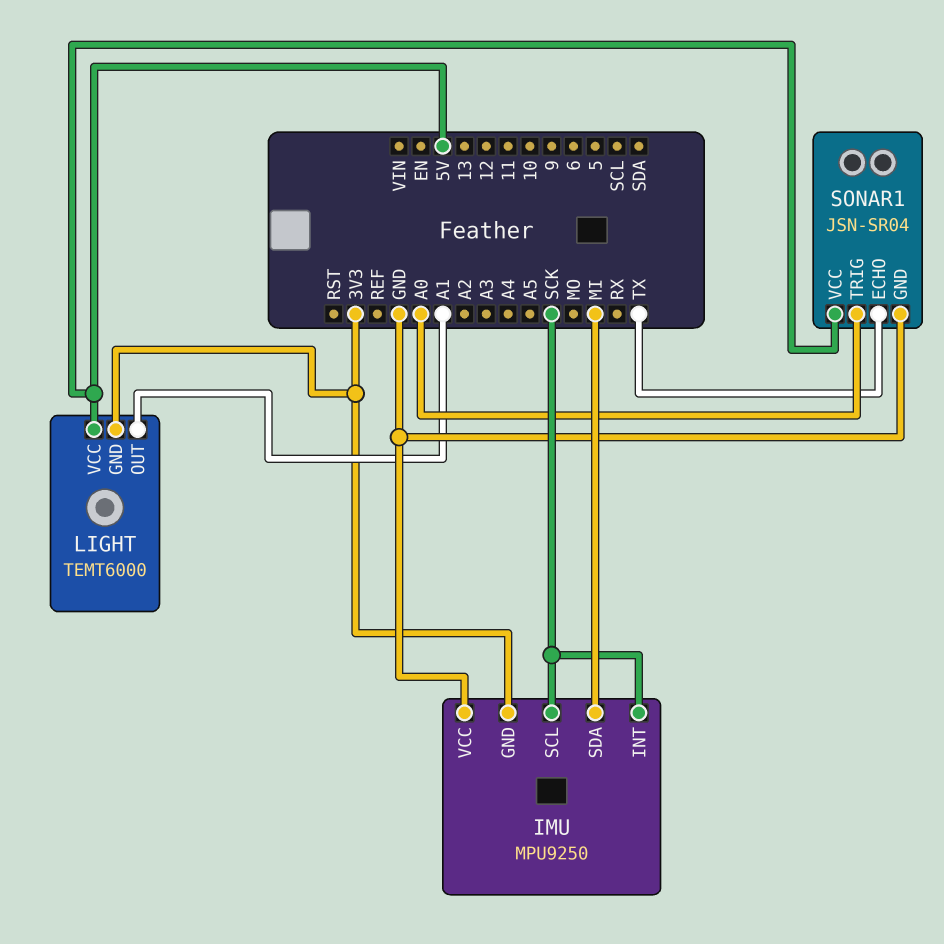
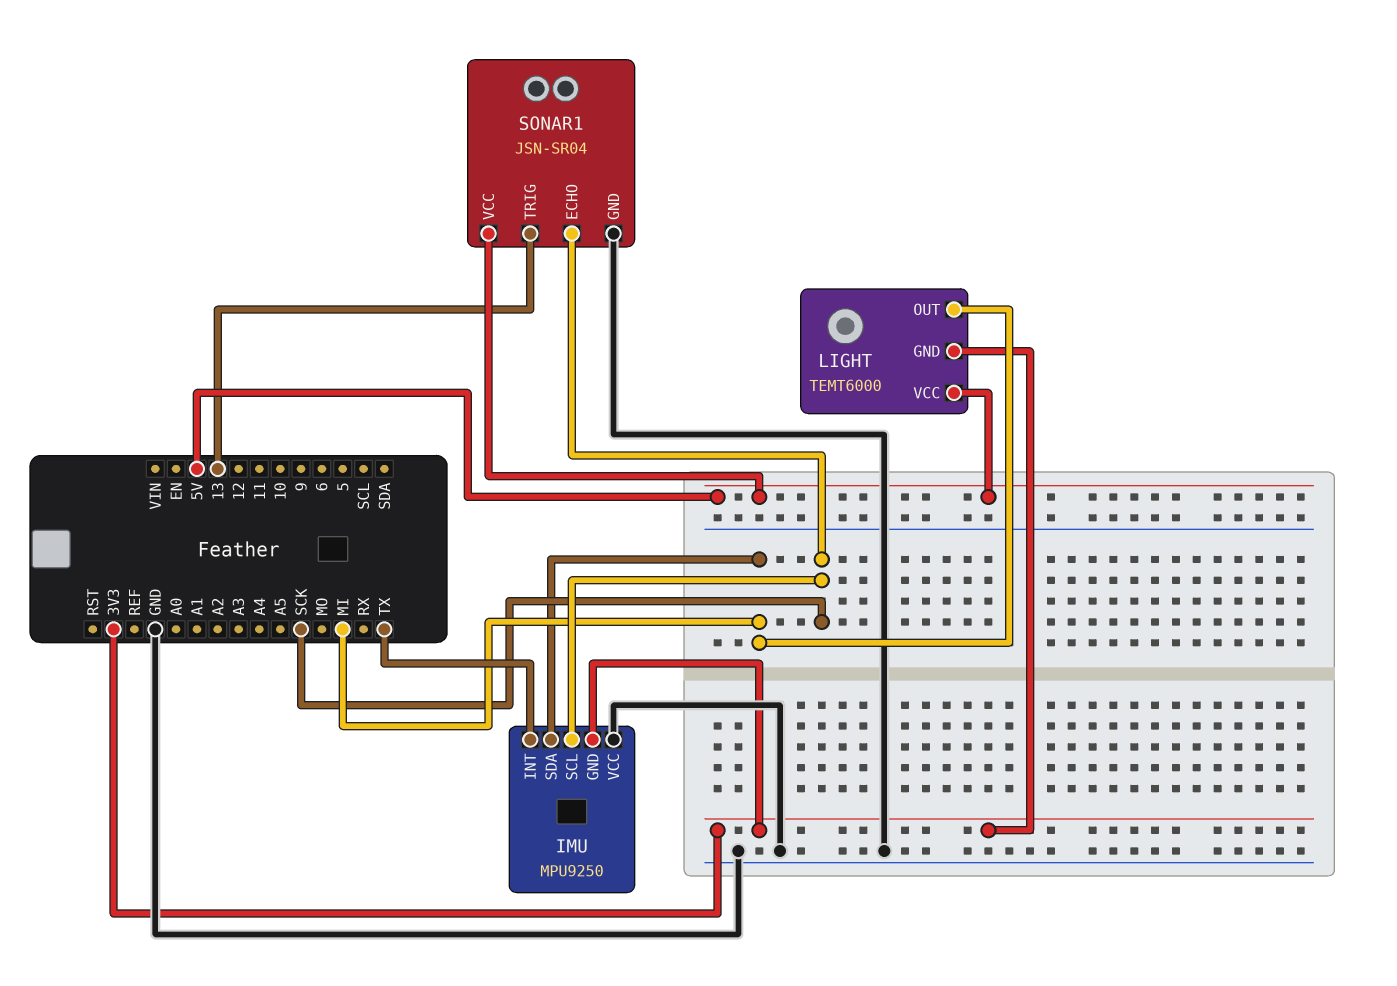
IMU pin INT: SCK -> TX
LIGHT pin OUT: A1 -> MI
SONAR1 pin ECHO: TX -> SCK
SONAR1 pin TRIG: A0 -> 13

